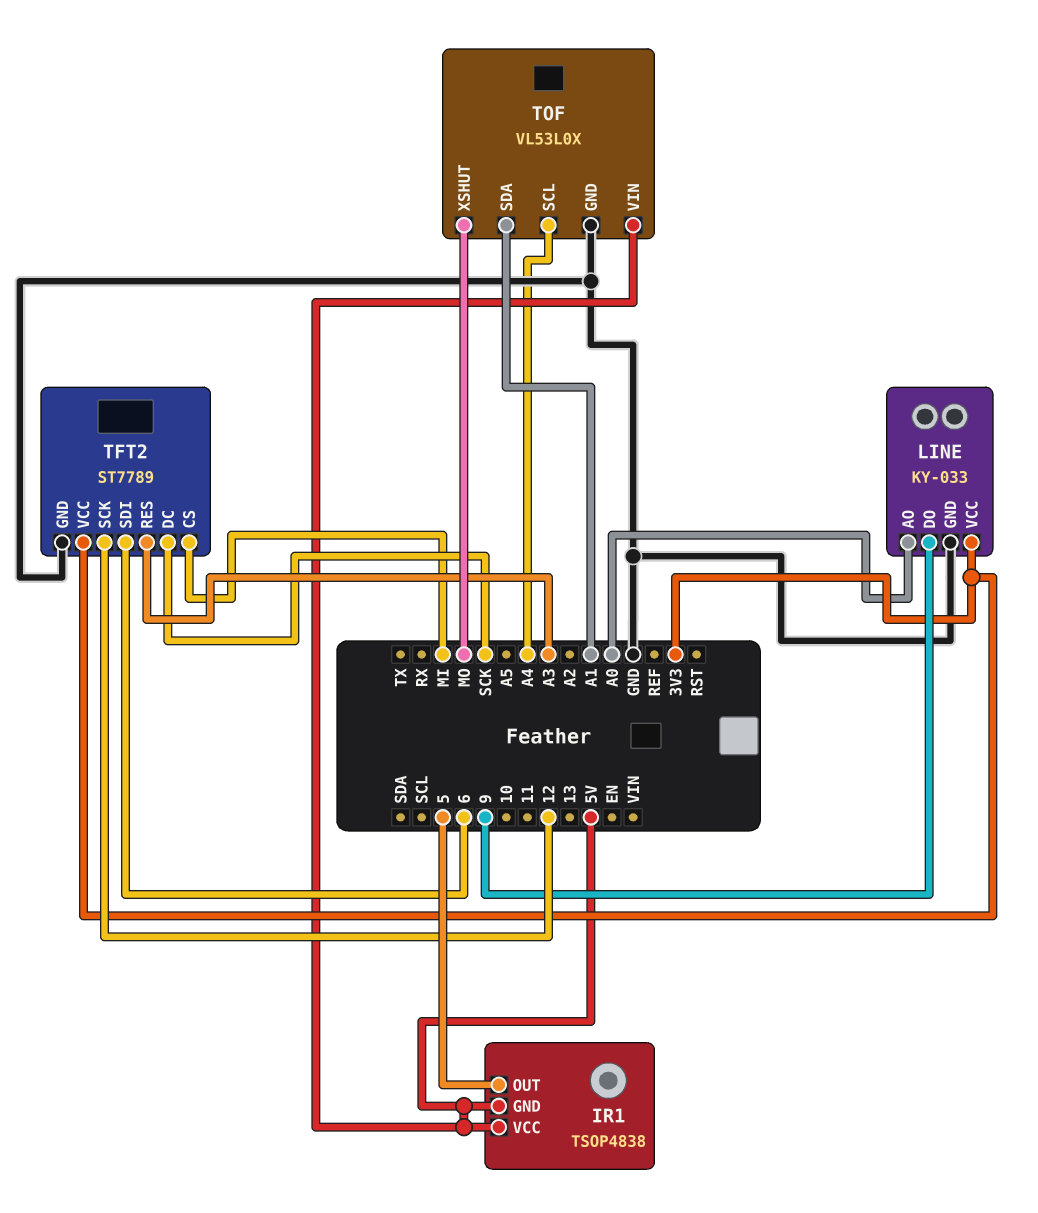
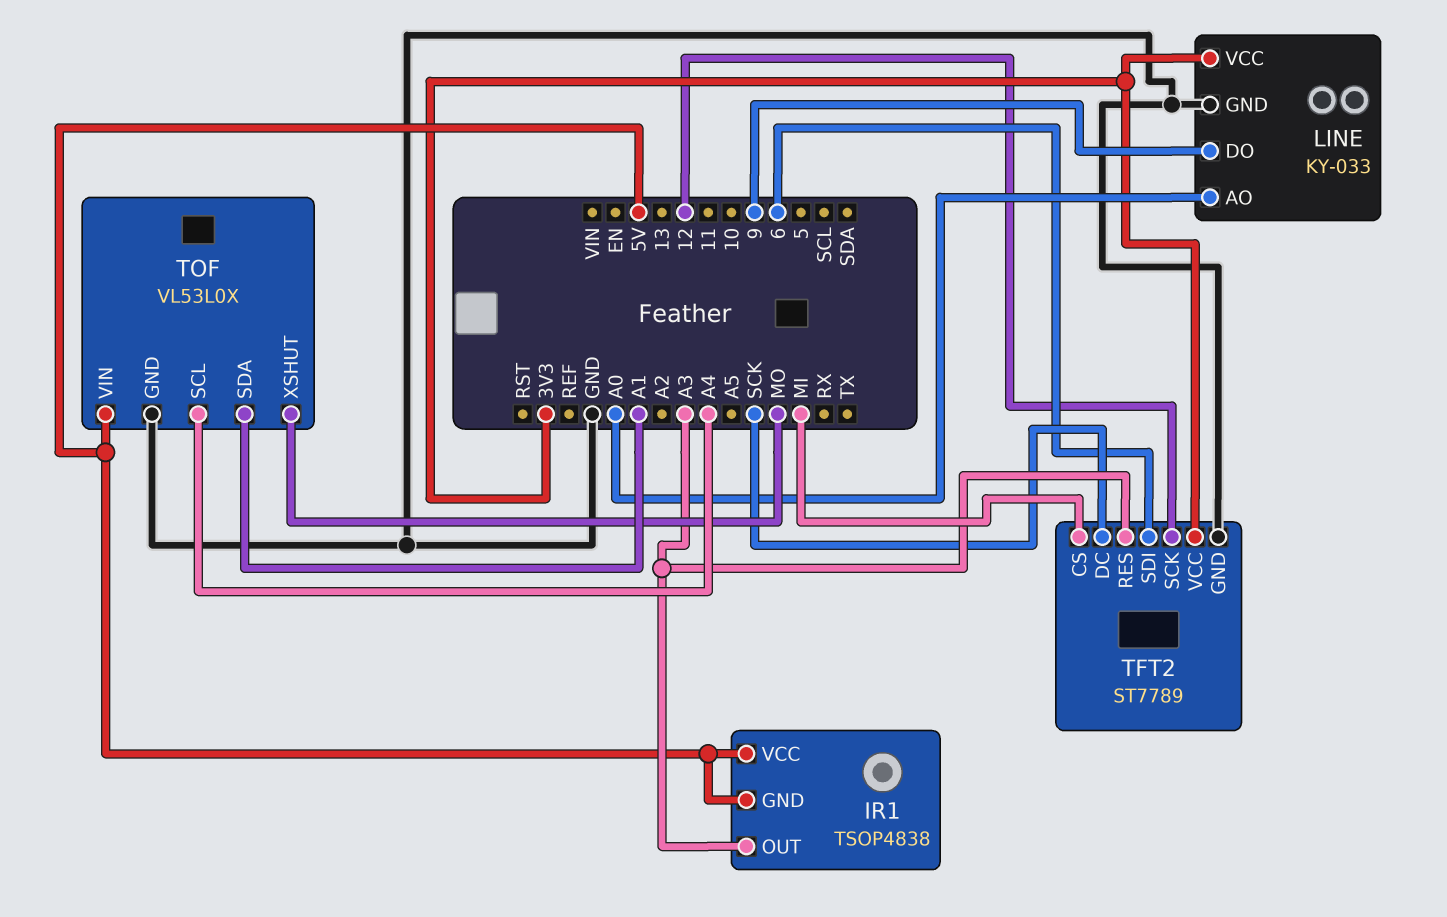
IR1 pin OUT: 5 -> A3

